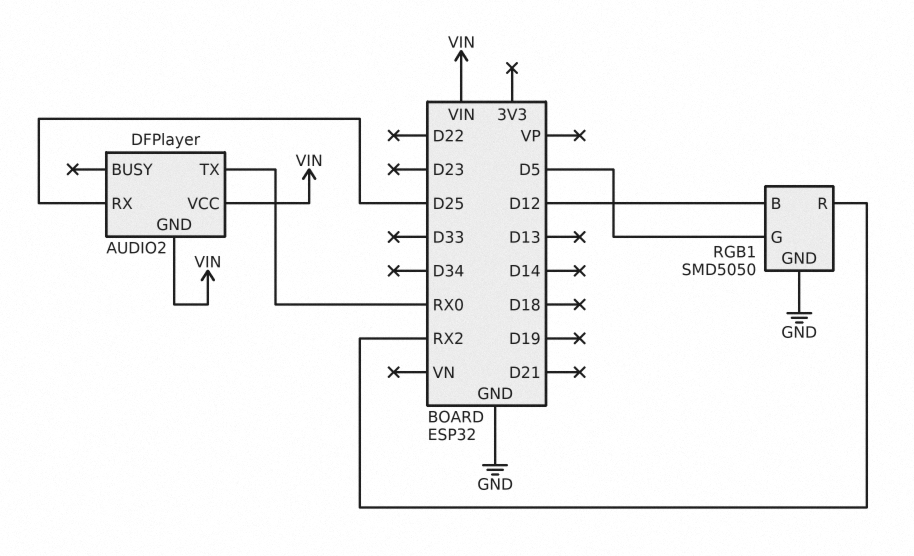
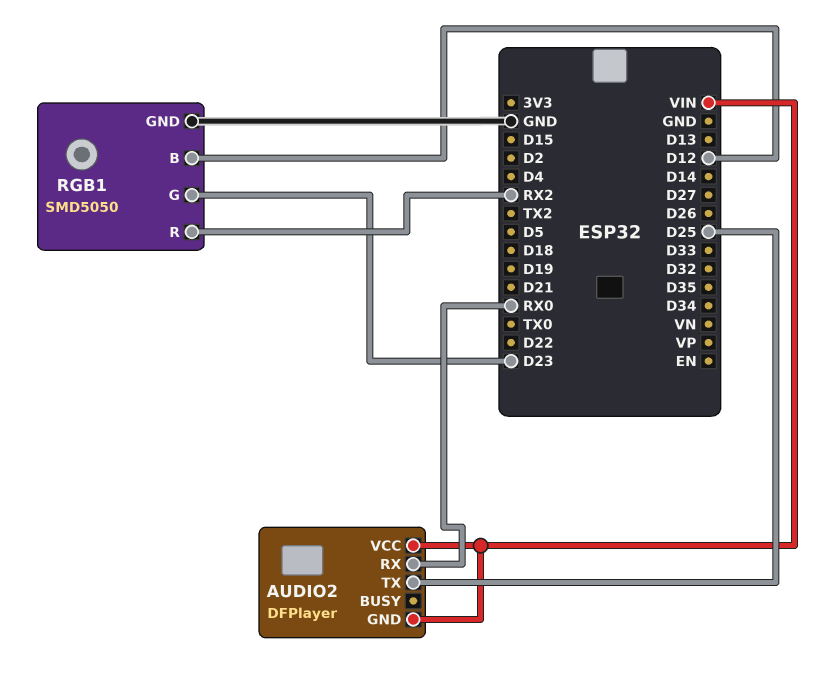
AUDIO2 pin RX: D25 -> RX0
AUDIO2 pin TX: RX0 -> D25
RGB1 pin G: D5 -> D23

